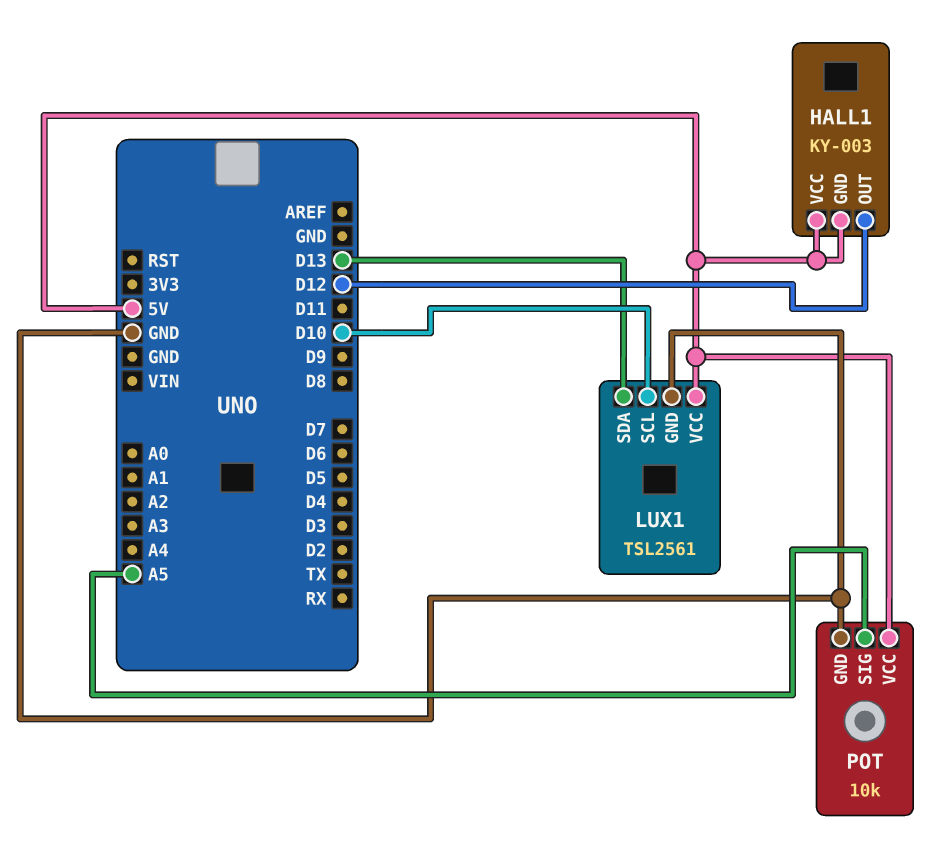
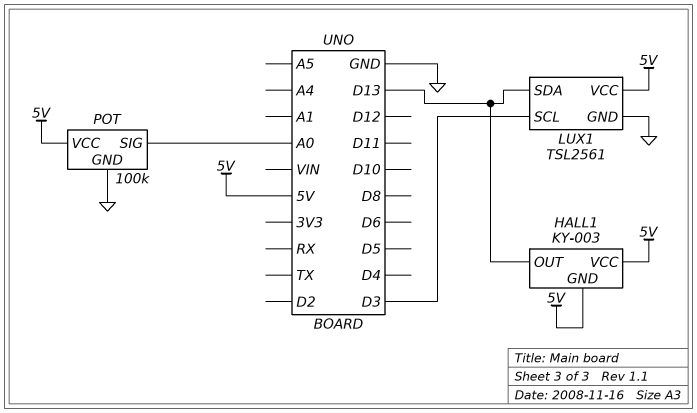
HALL1 pin OUT: D12 -> D13
LUX1 pin SCL: D10 -> D3
POT: 10k -> 100k
POT pin SIG: A5 -> A0

